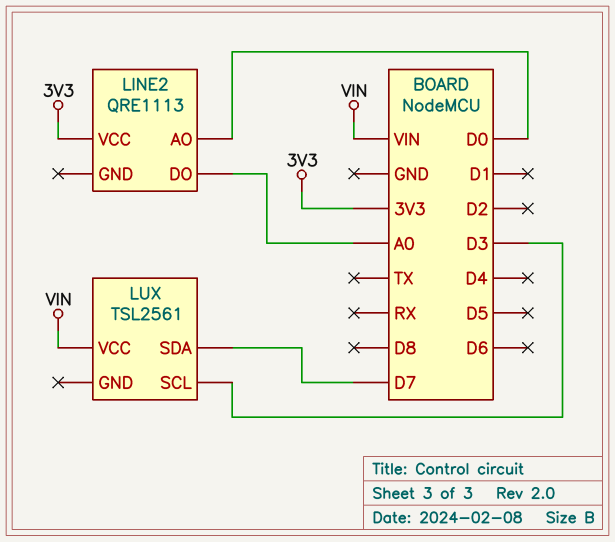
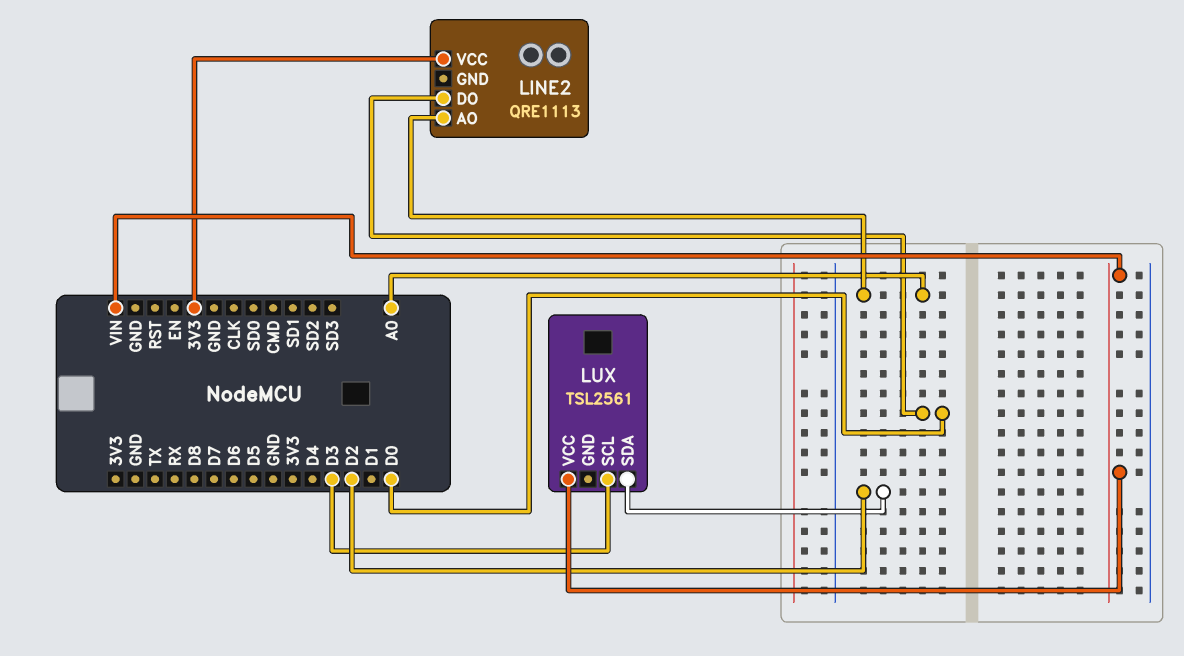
LINE2 pin AO: D0 -> A0
LINE2 pin DO: A0 -> D0
LUX pin SDA: D7 -> D2

